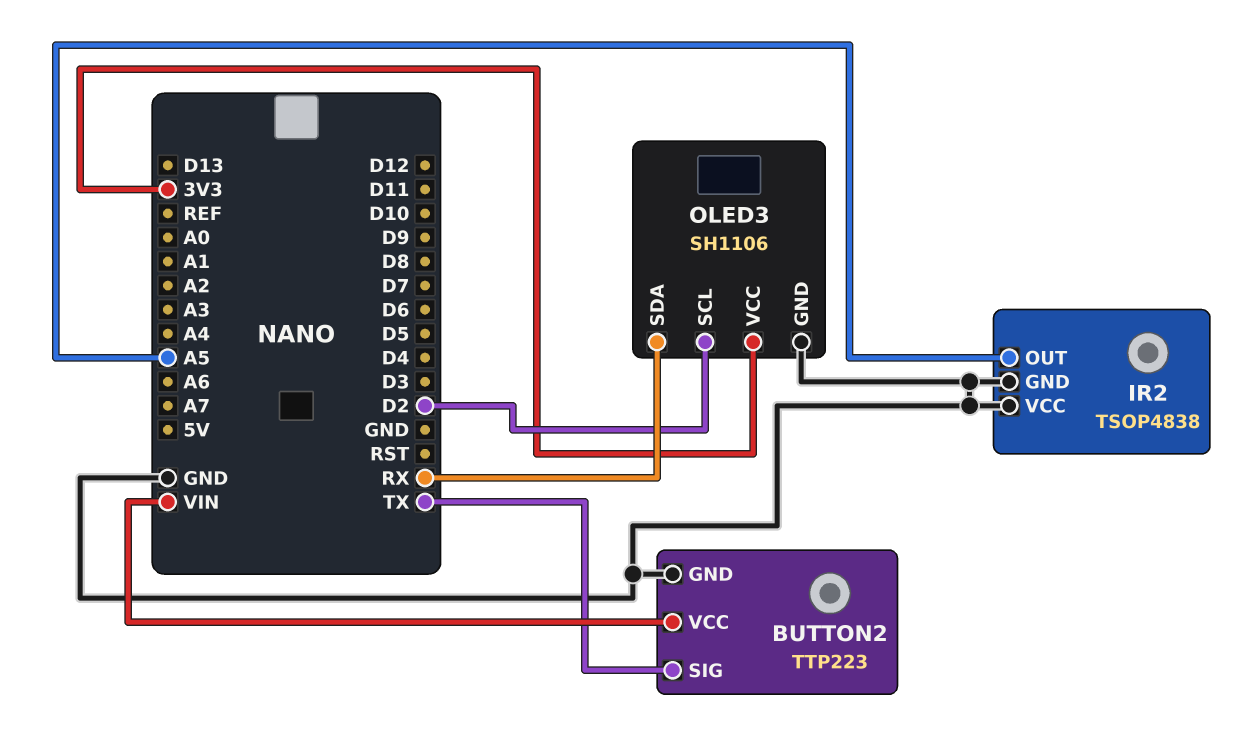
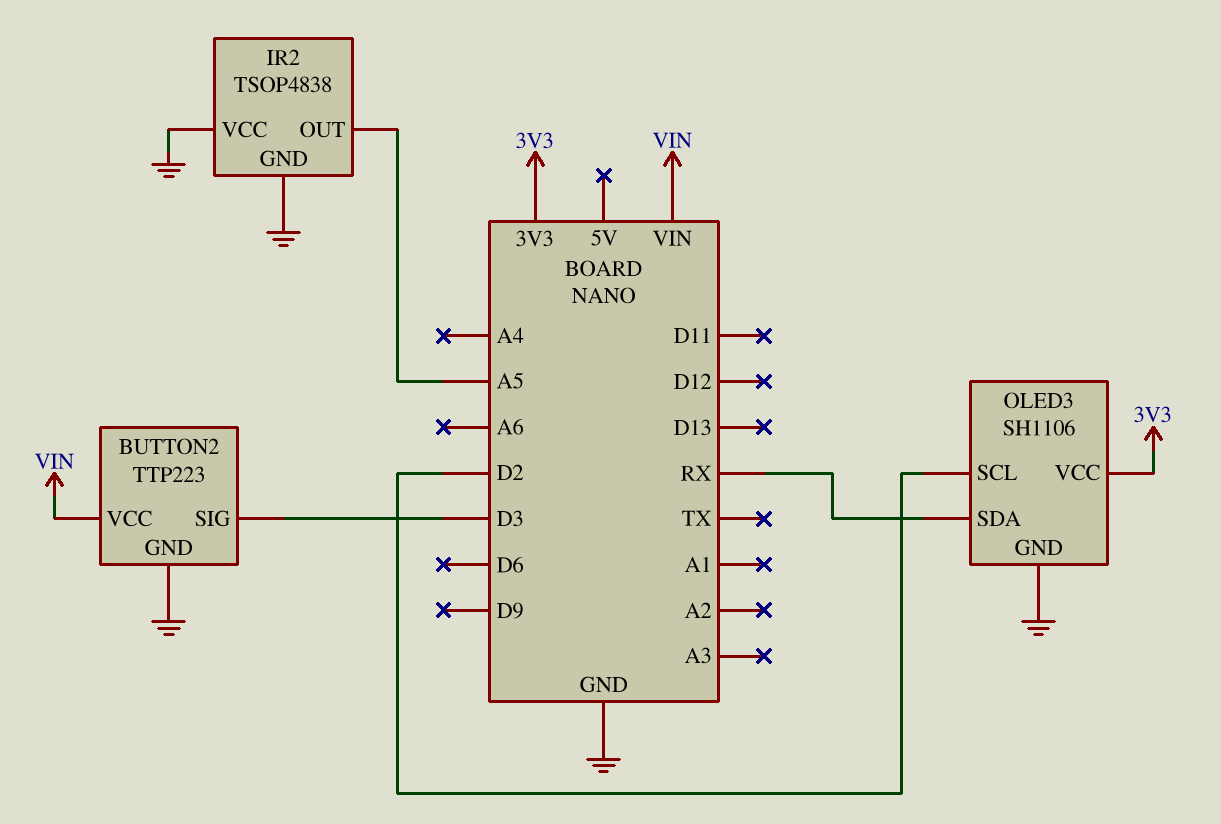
BUTTON2 pin SIG: TX -> D3

